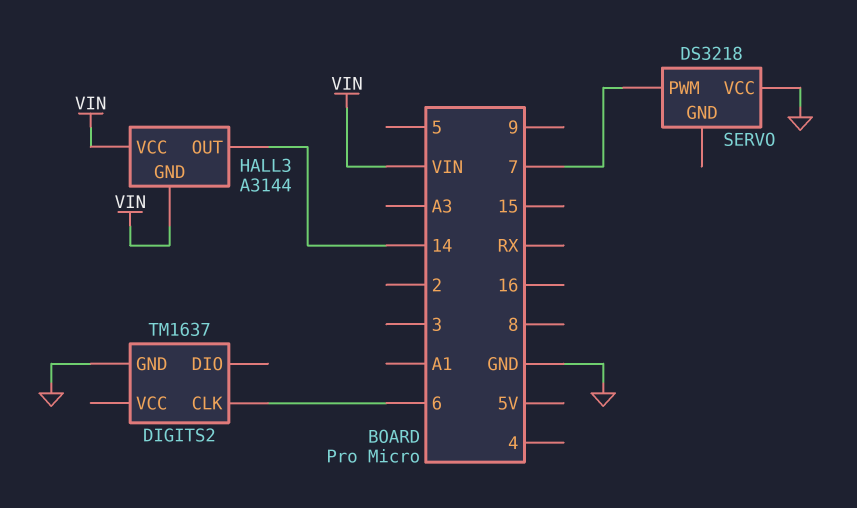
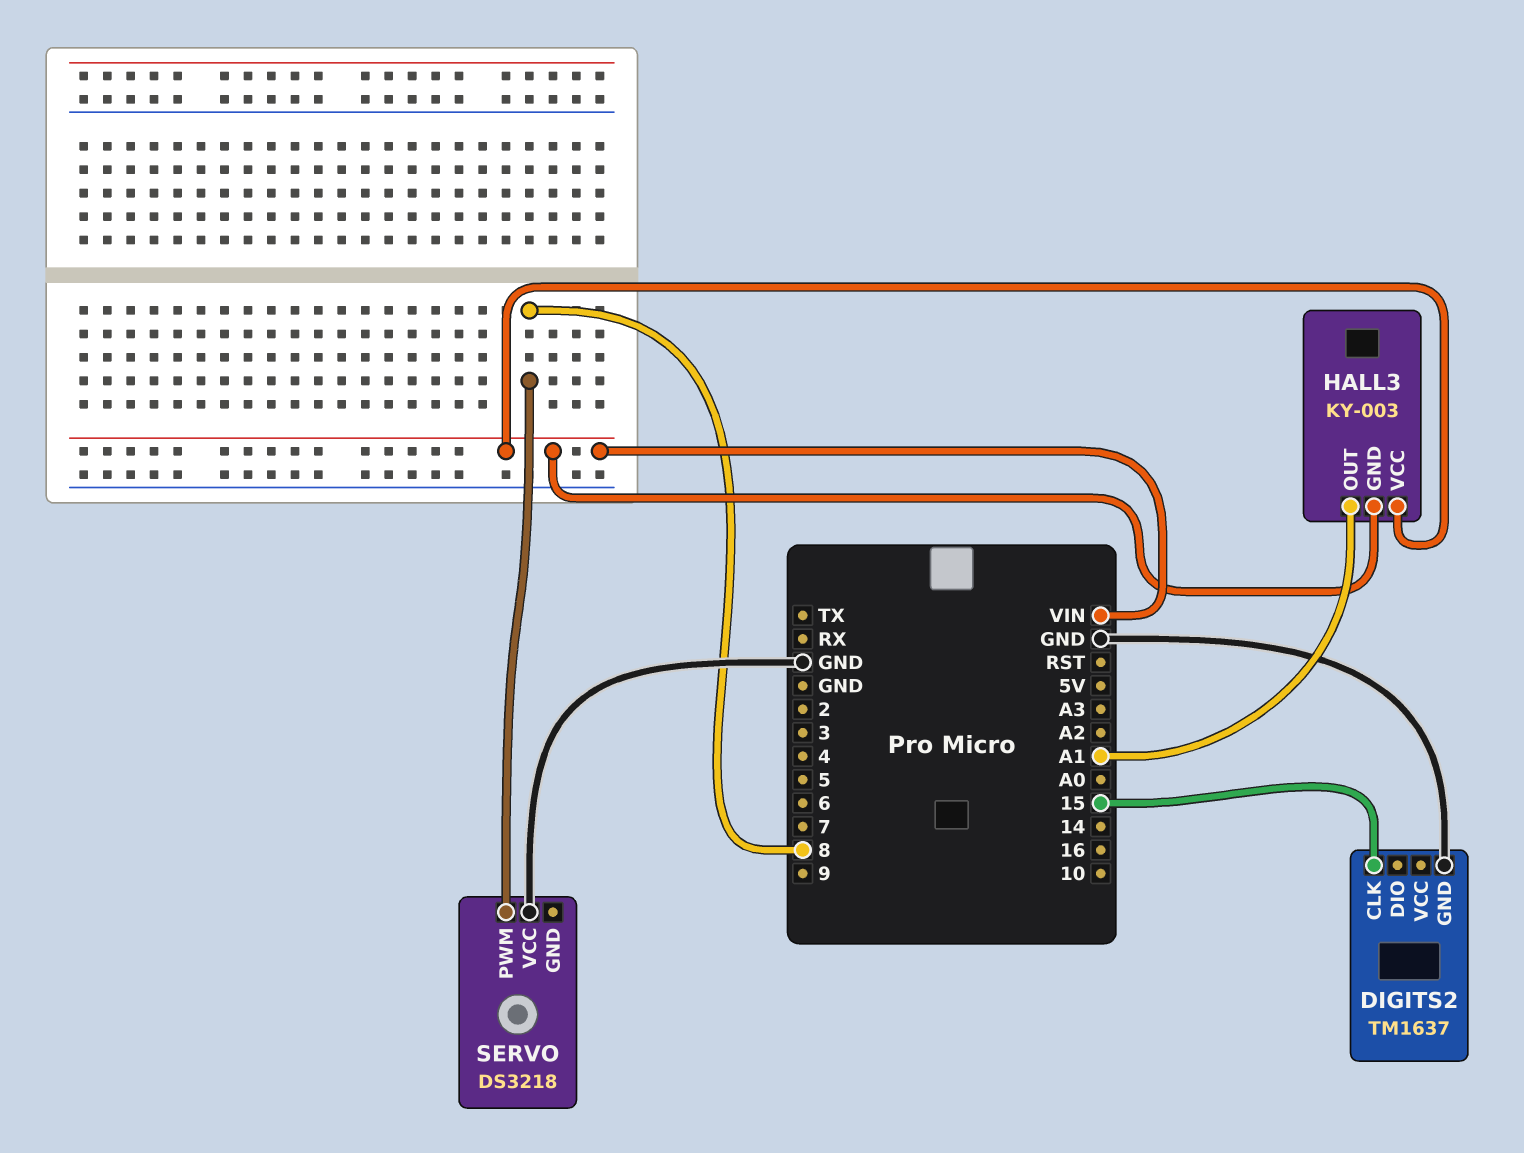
DIGITS2 pin CLK: 6 -> 15
HALL3: A3144 -> KY-003
HALL3 pin OUT: 14 -> A1
SERVO pin PWM: 7 -> 8

